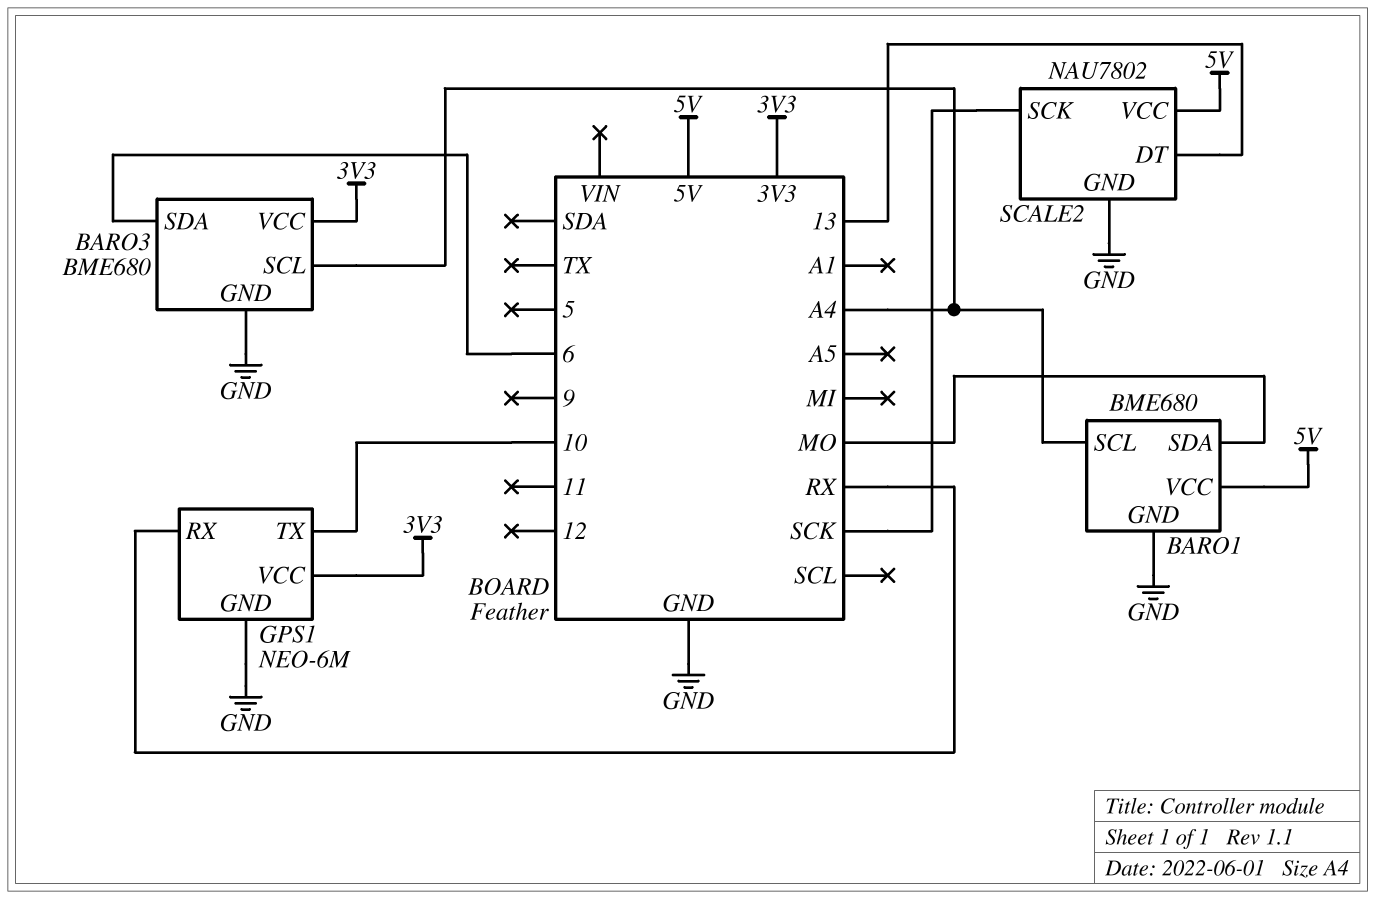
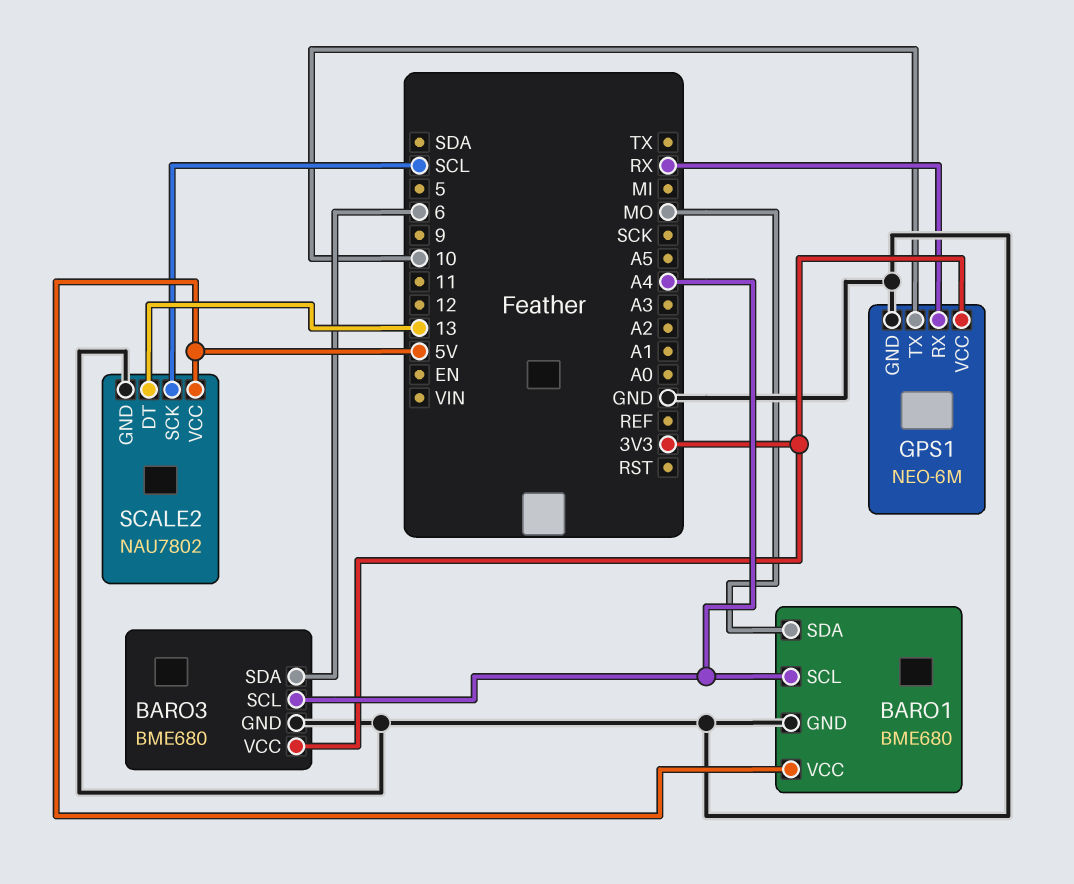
SCALE2 pin SCK: SCK -> SCL

